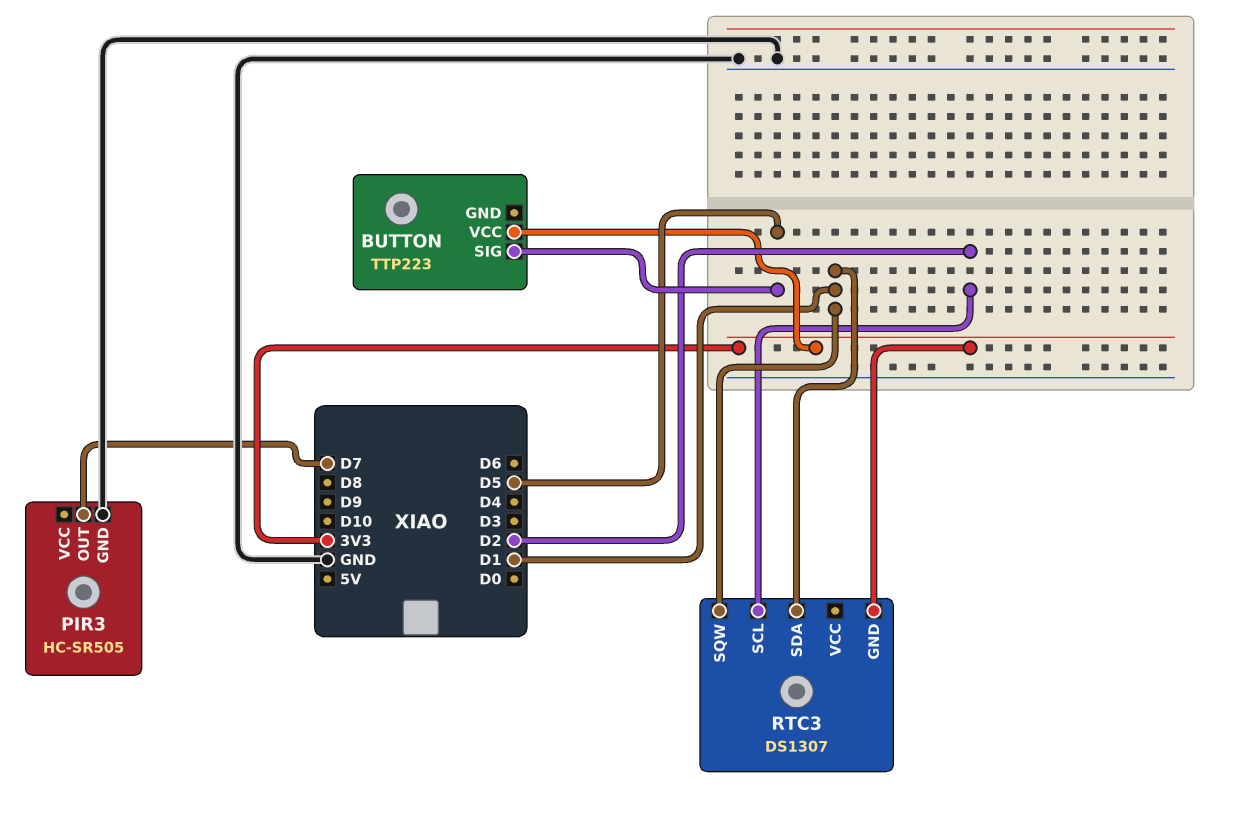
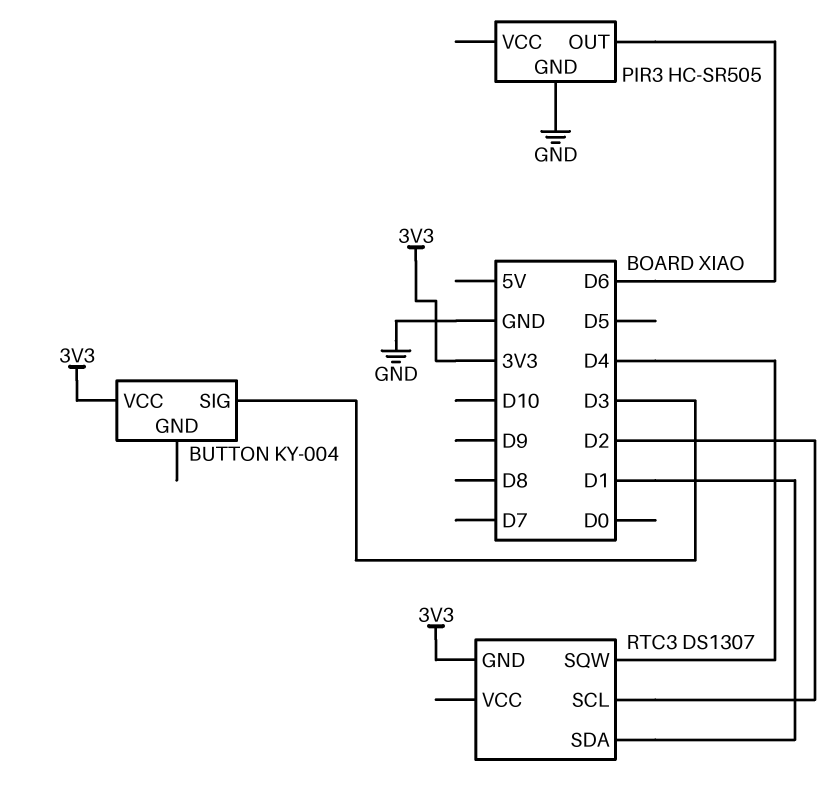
BUTTON: TTP223 -> KY-004
BUTTON pin SIG: D5 -> D3
PIR3 pin OUT: D7 -> D6
RTC3 pin SQW: D1 -> D4

